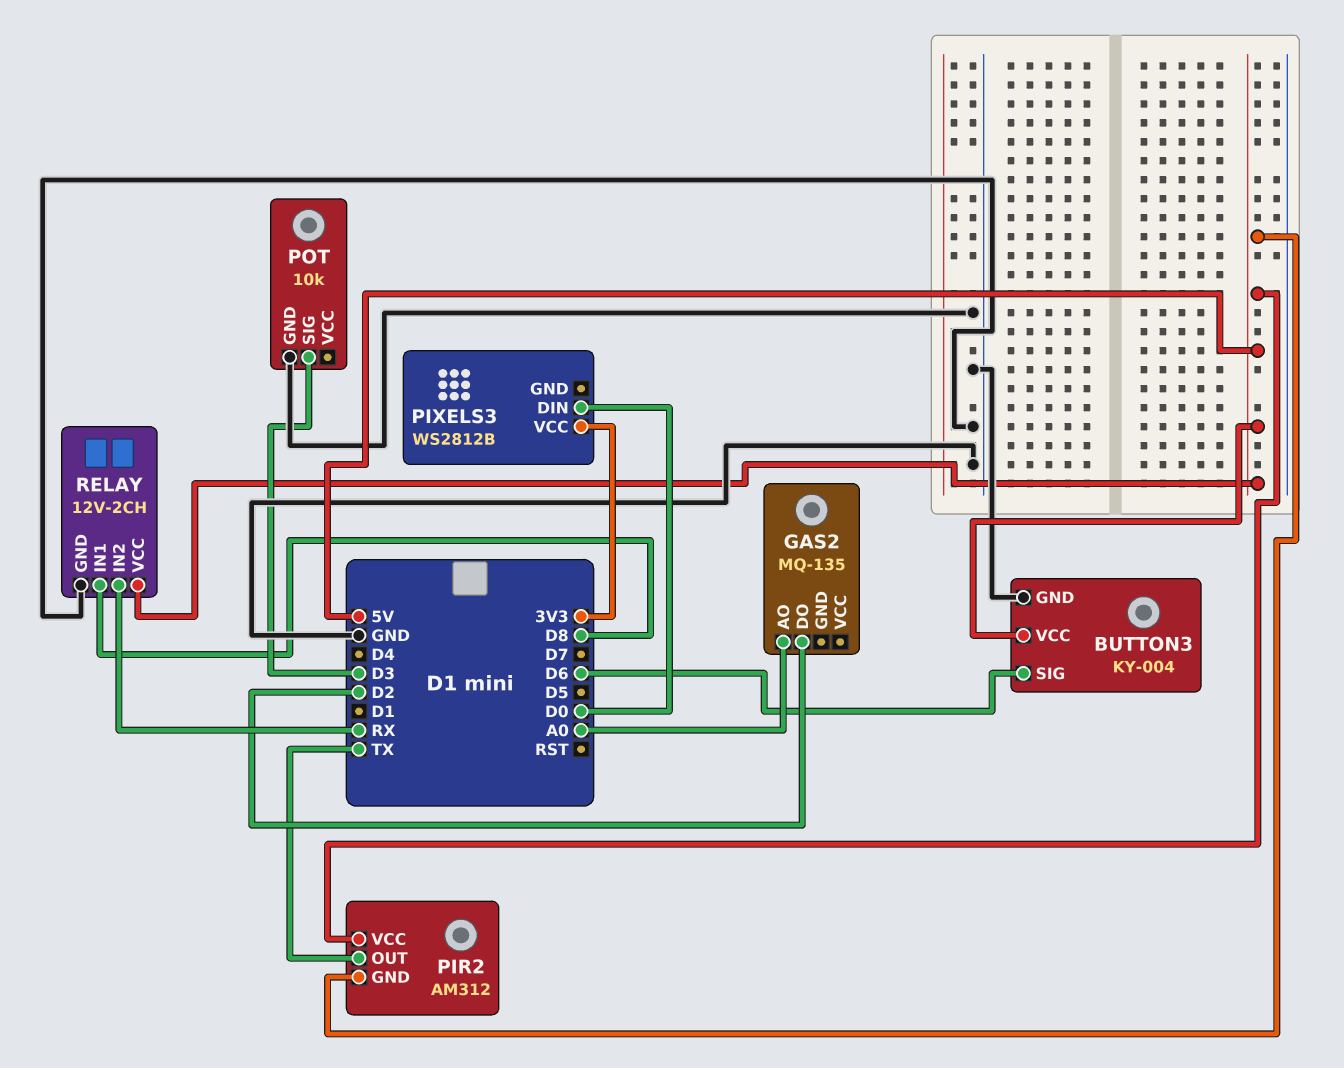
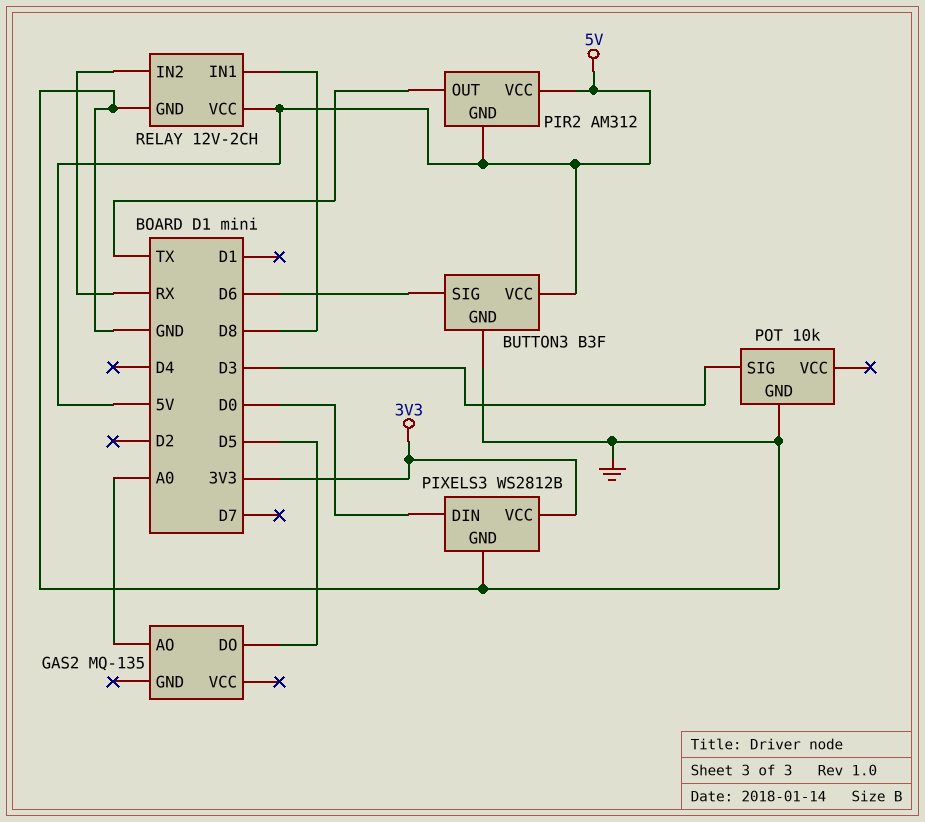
BUTTON3: KY-004 -> B3F
GAS2 pin DO: D2 -> D5
PIXELS3 pin GND: none -> GND

